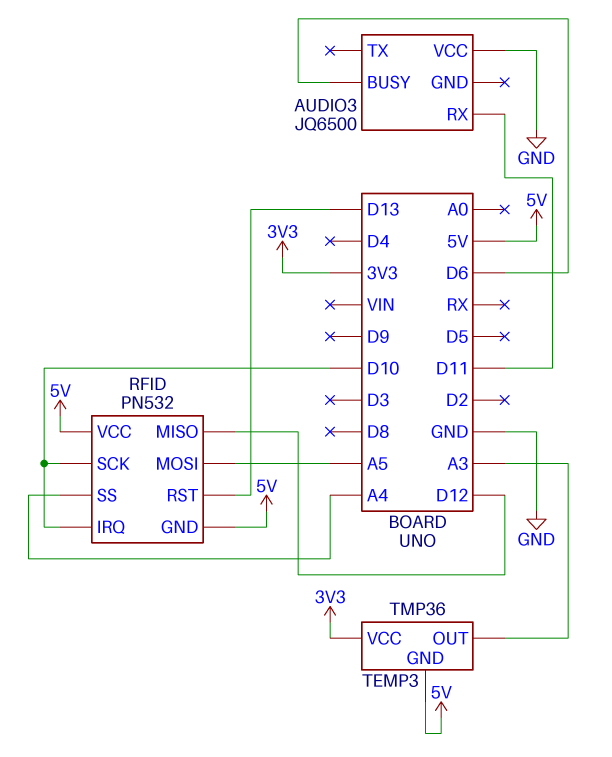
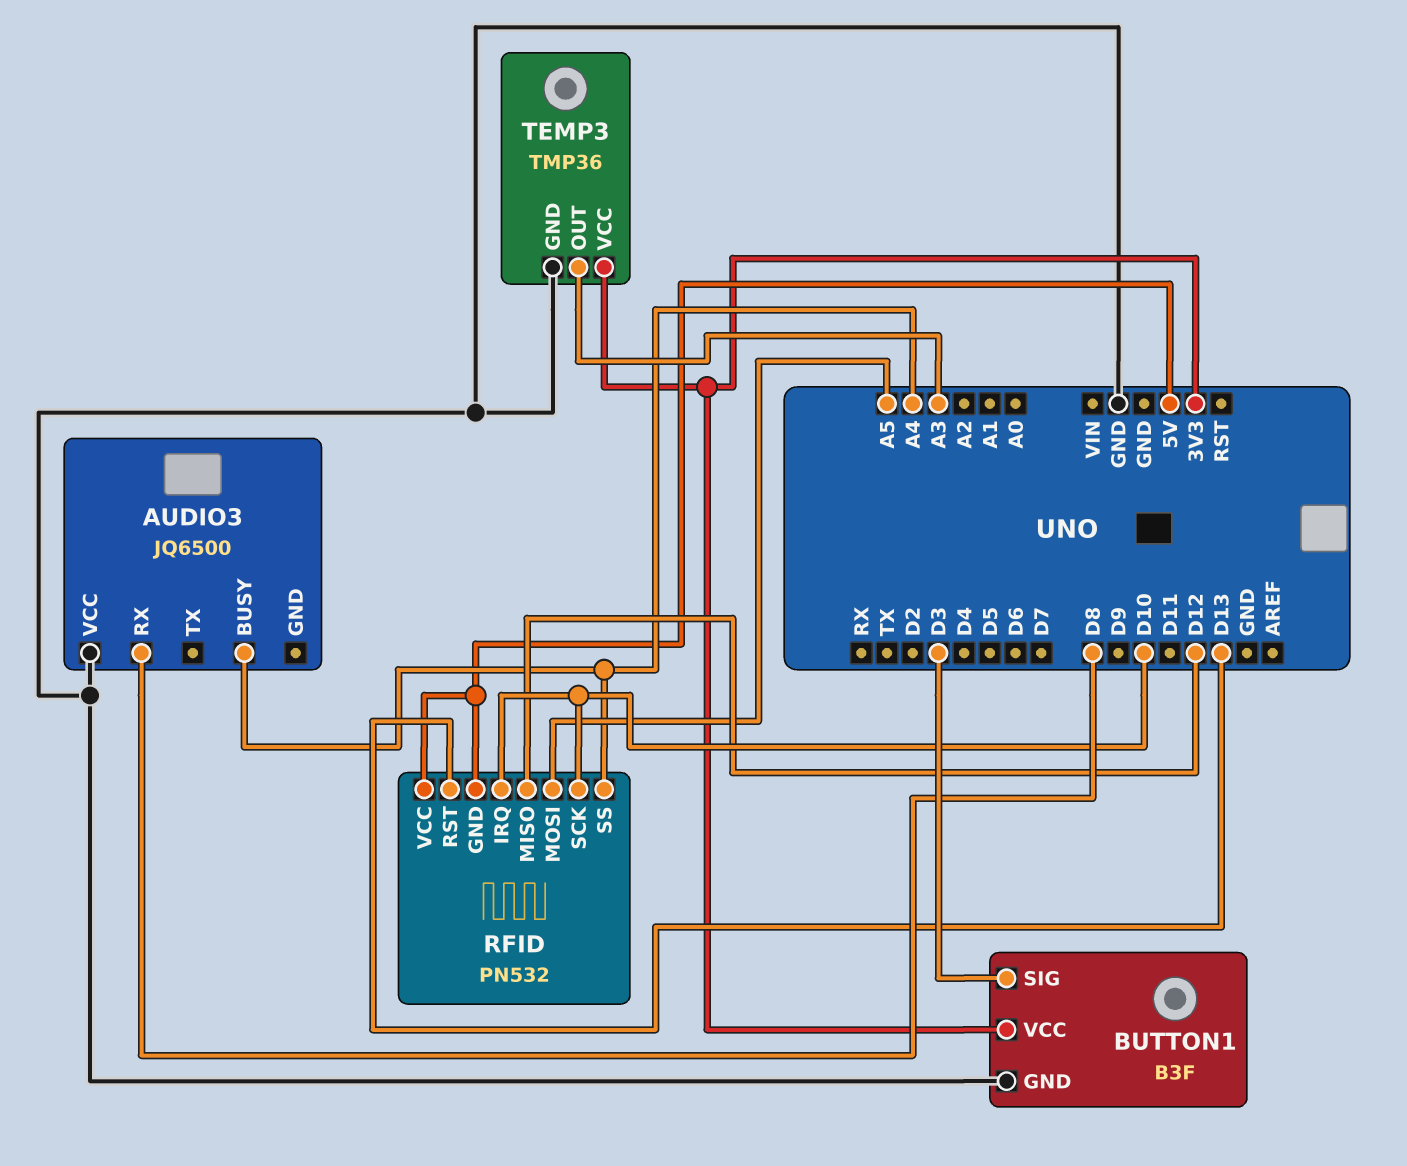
AUDIO3 pin BUSY: D6 -> A4
AUDIO3 pin RX: D11 -> D8
BUTTON1: none -> B3F
BUTTON1 pin GND: none -> GND
BUTTON1 pin SIG: none -> D3
BUTTON1 pin VCC: none -> 3V3
TEMP3 pin GND: 5V -> GND

